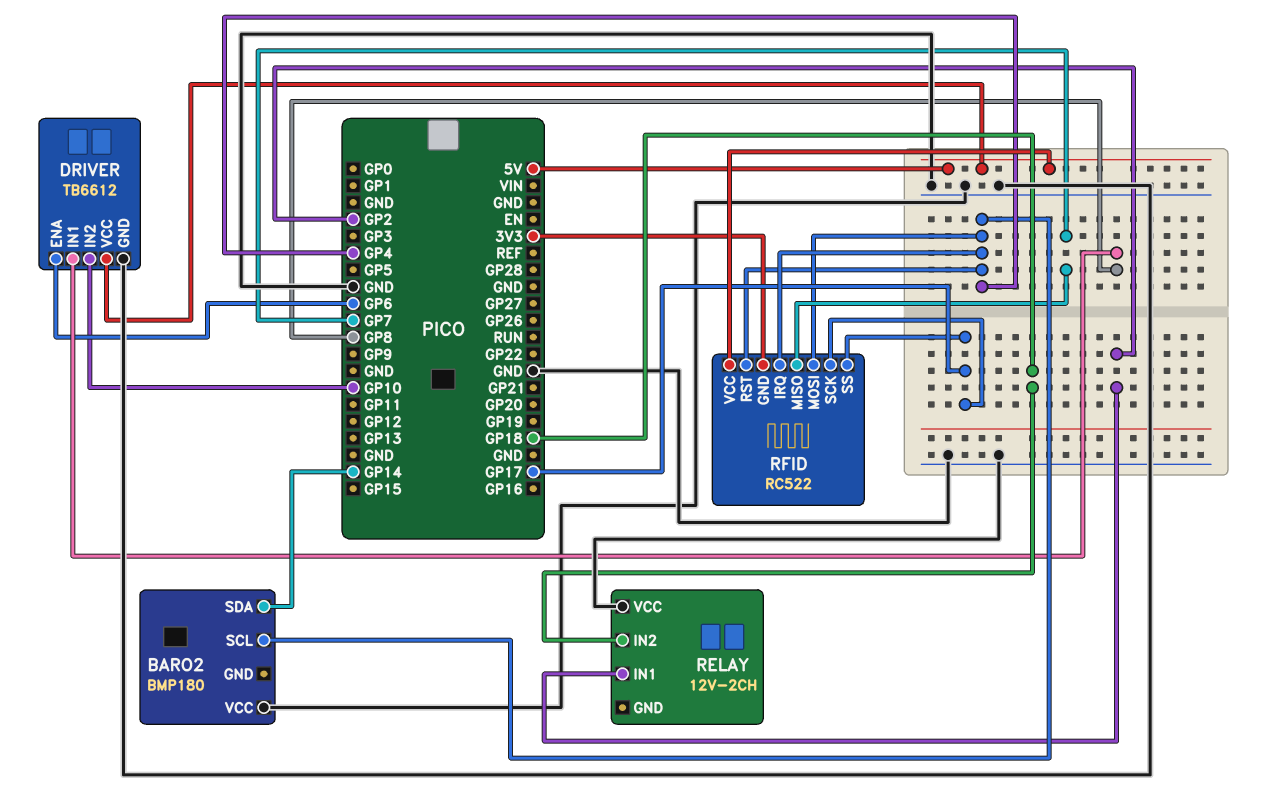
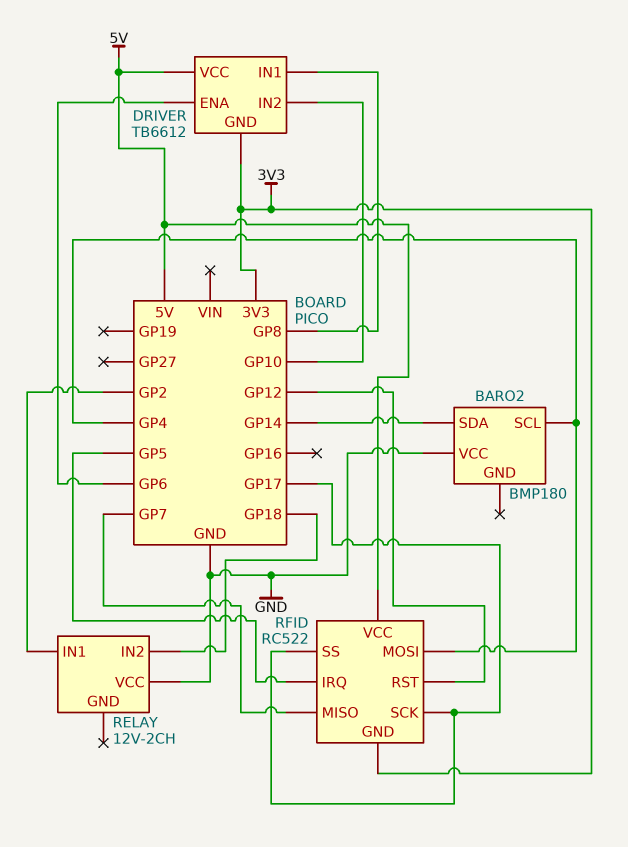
DRIVER pin GND: GND -> 3V3
RFID pin IRQ: GP4 -> GP5
RFID pin RST: GP4 -> GP12

